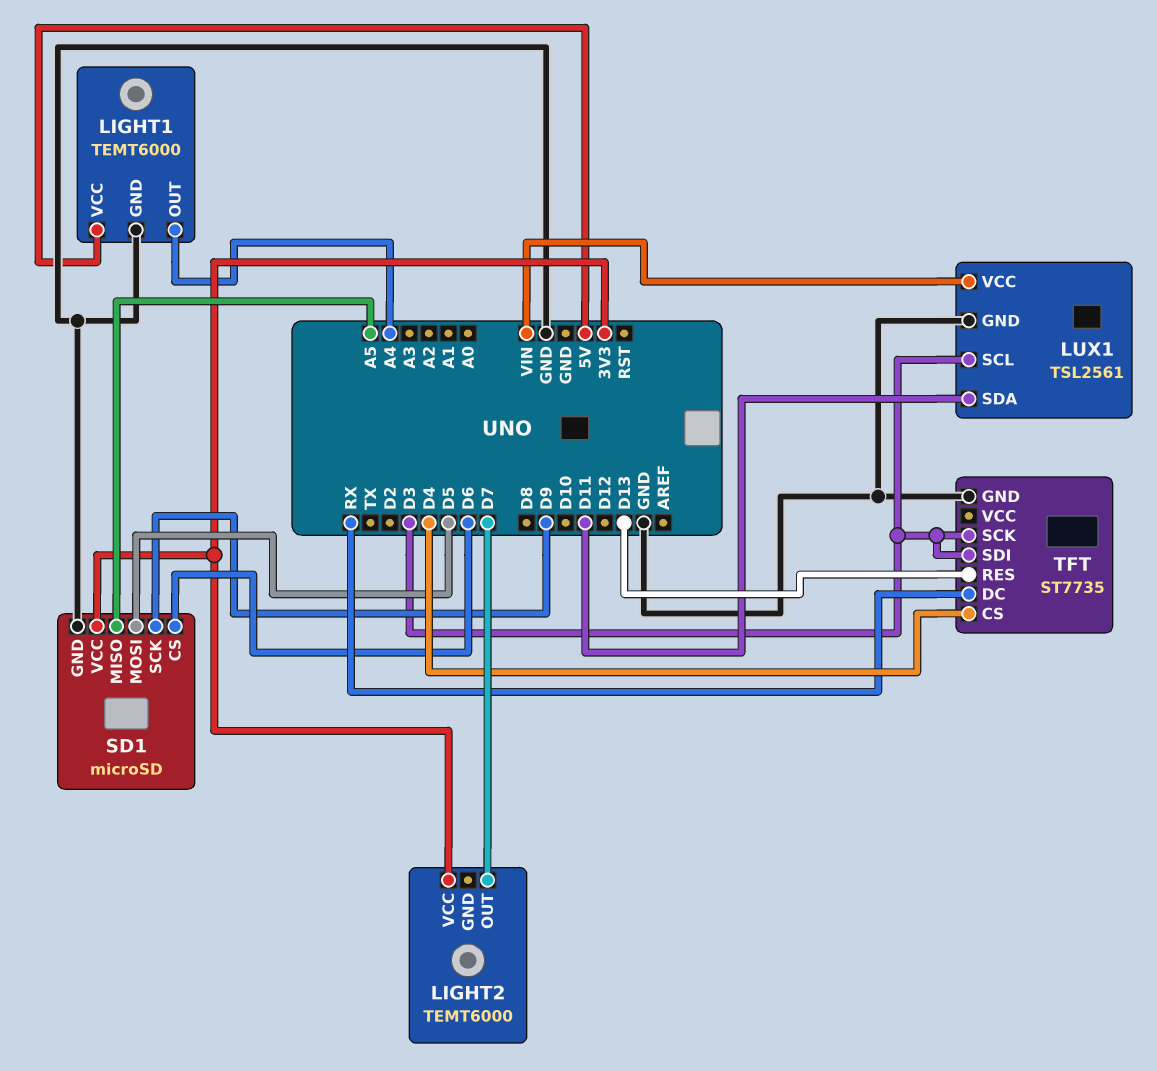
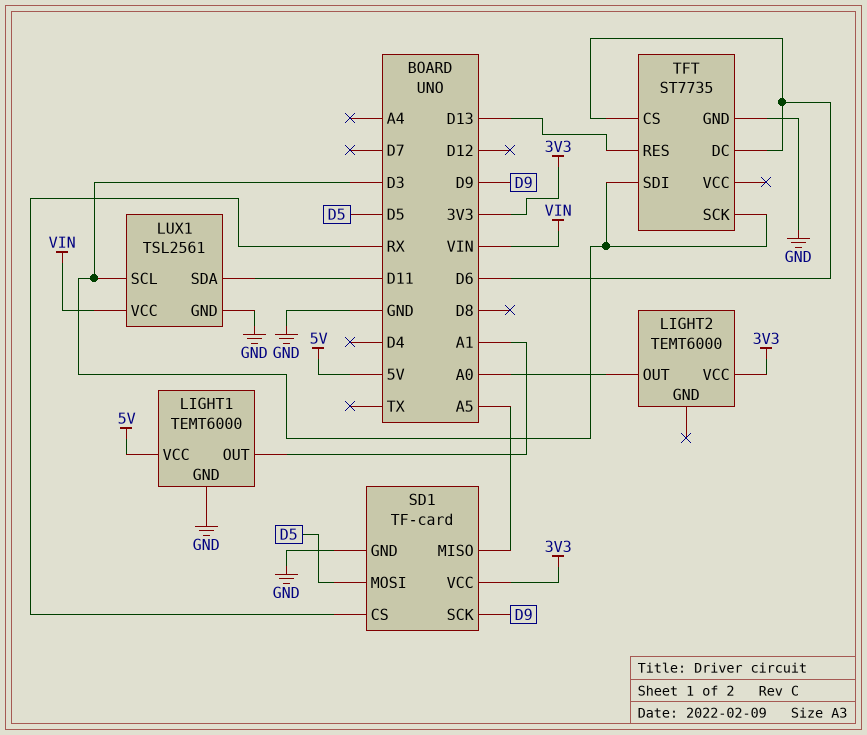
LIGHT1 pin OUT: A4 -> A1
LIGHT2 pin OUT: D7 -> A0
SD1: microSD -> TF-card
SD1 pin CS: D6 -> RX
TFT pin CS: D4 -> D6
TFT pin DC: RX -> D6

